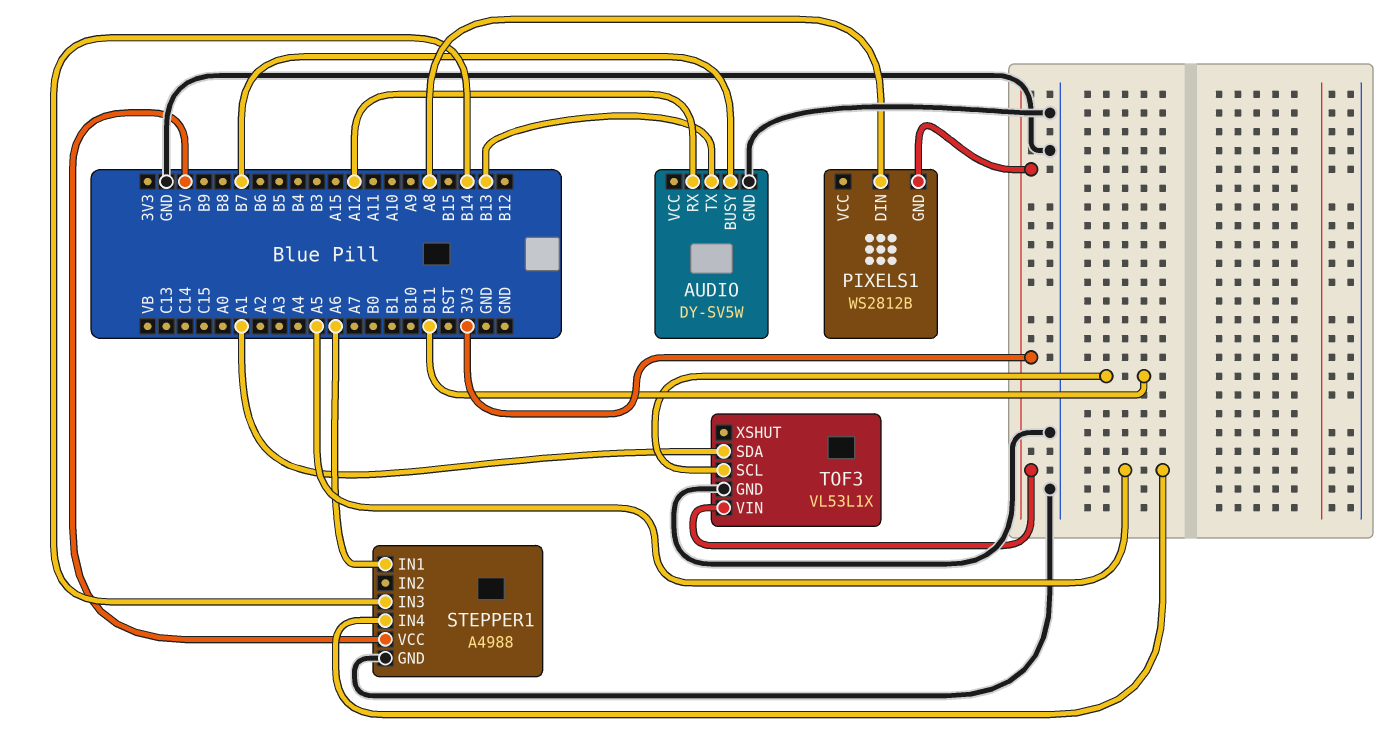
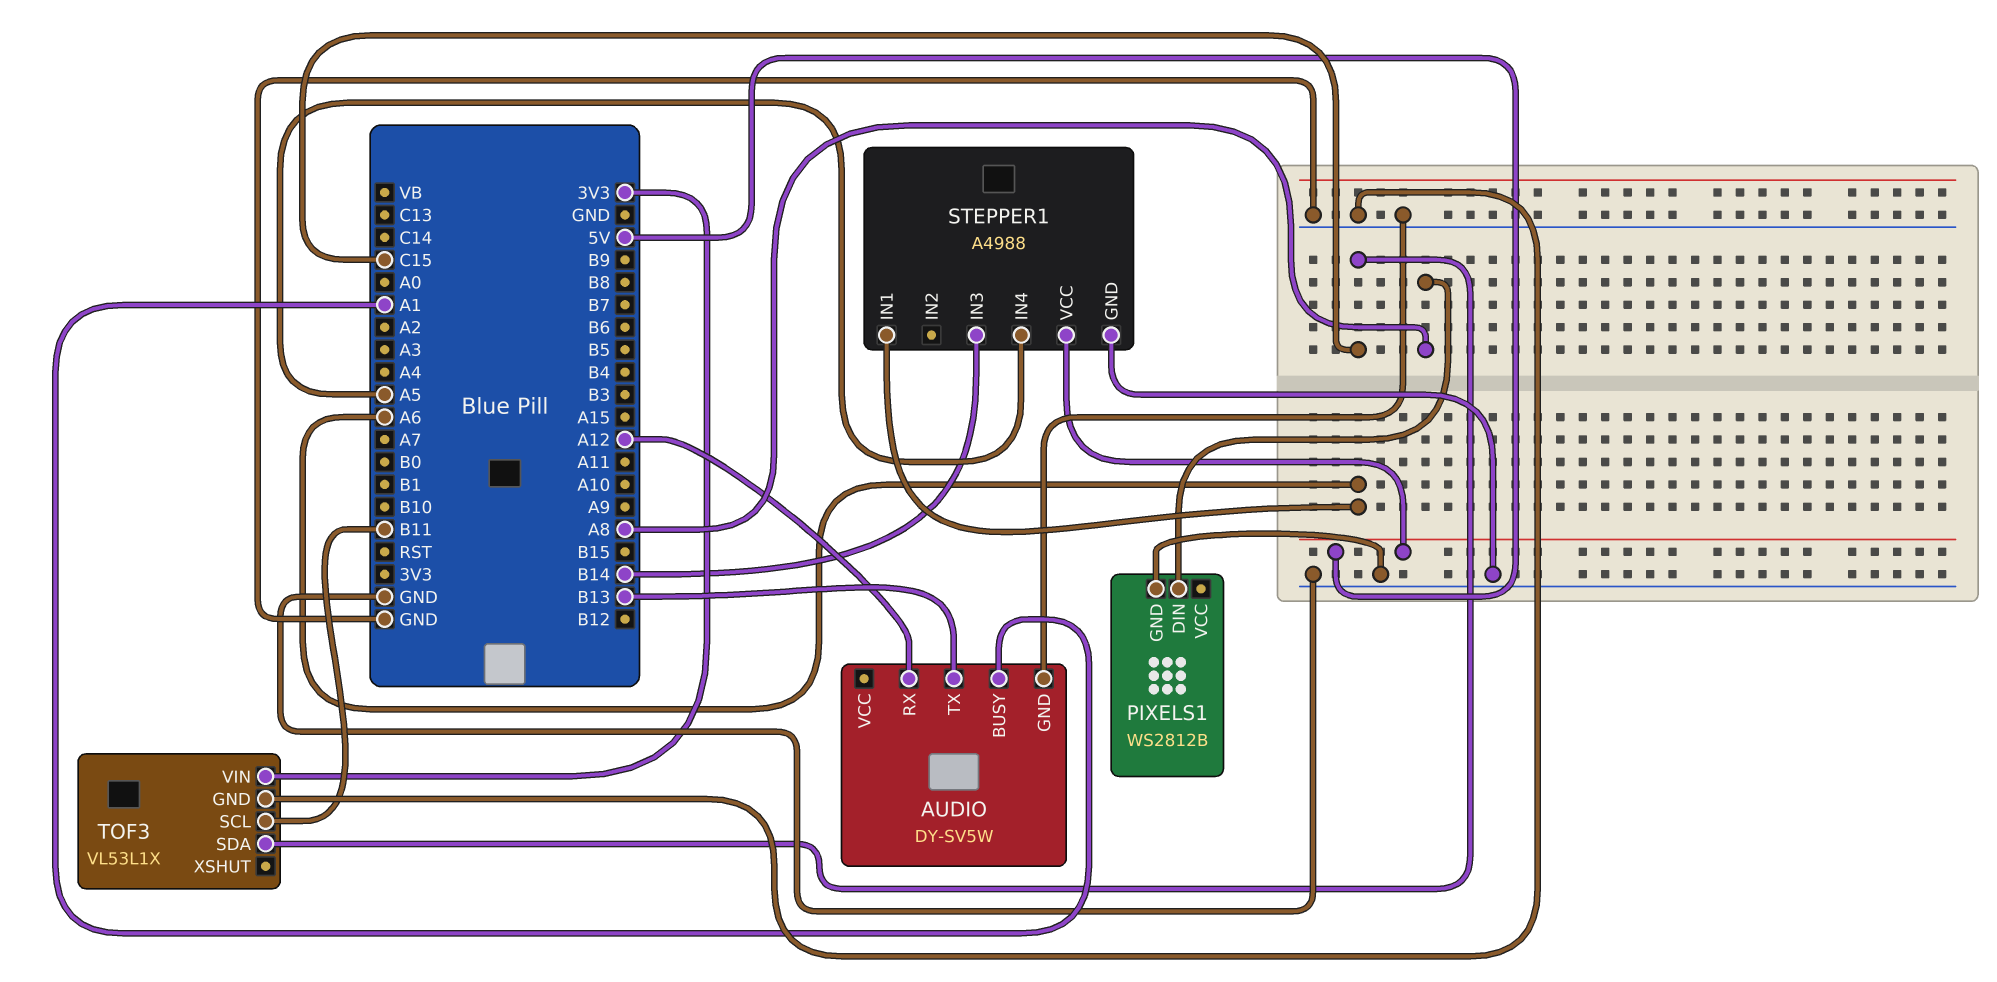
AUDIO pin BUSY: B7 -> A1
PIXELS1 pin GND: 3V3 -> GND
TOF3 pin SDA: A1 -> C15

